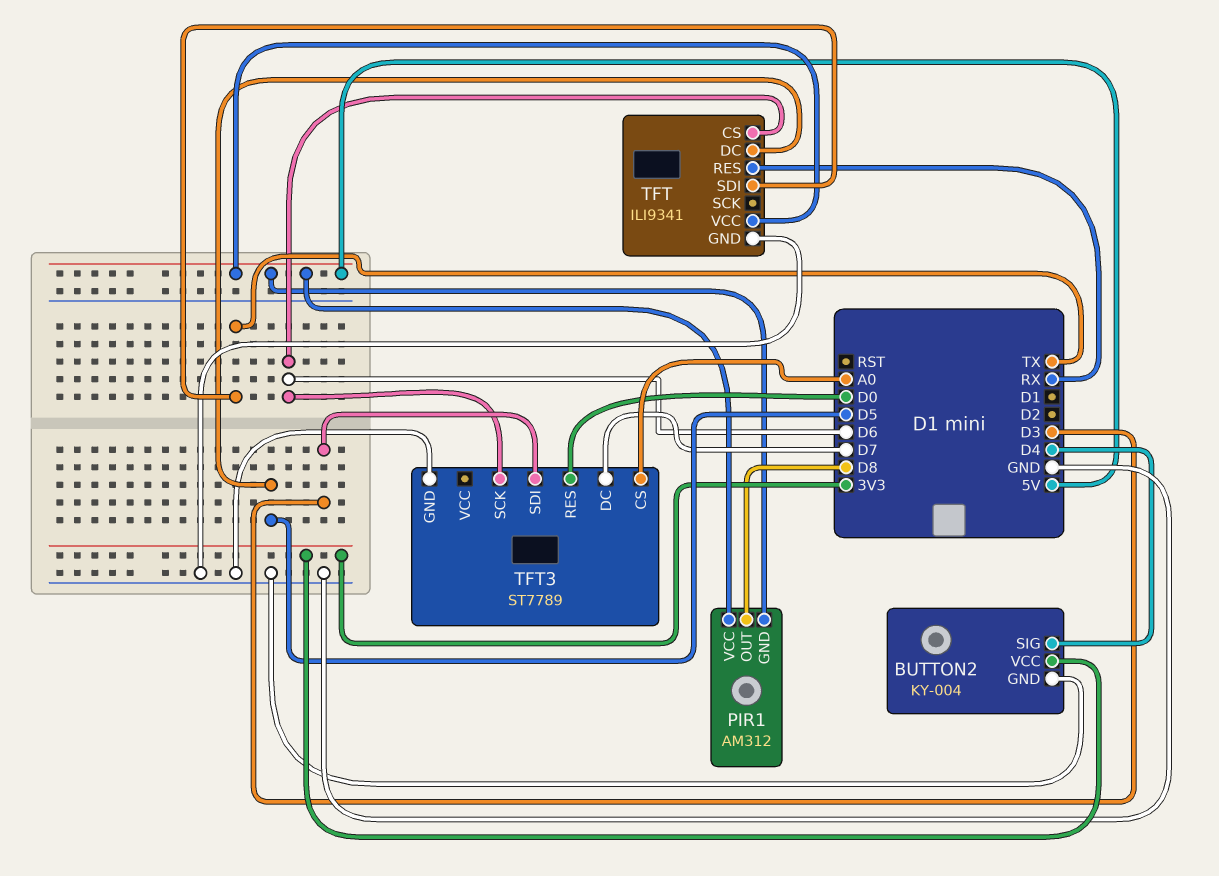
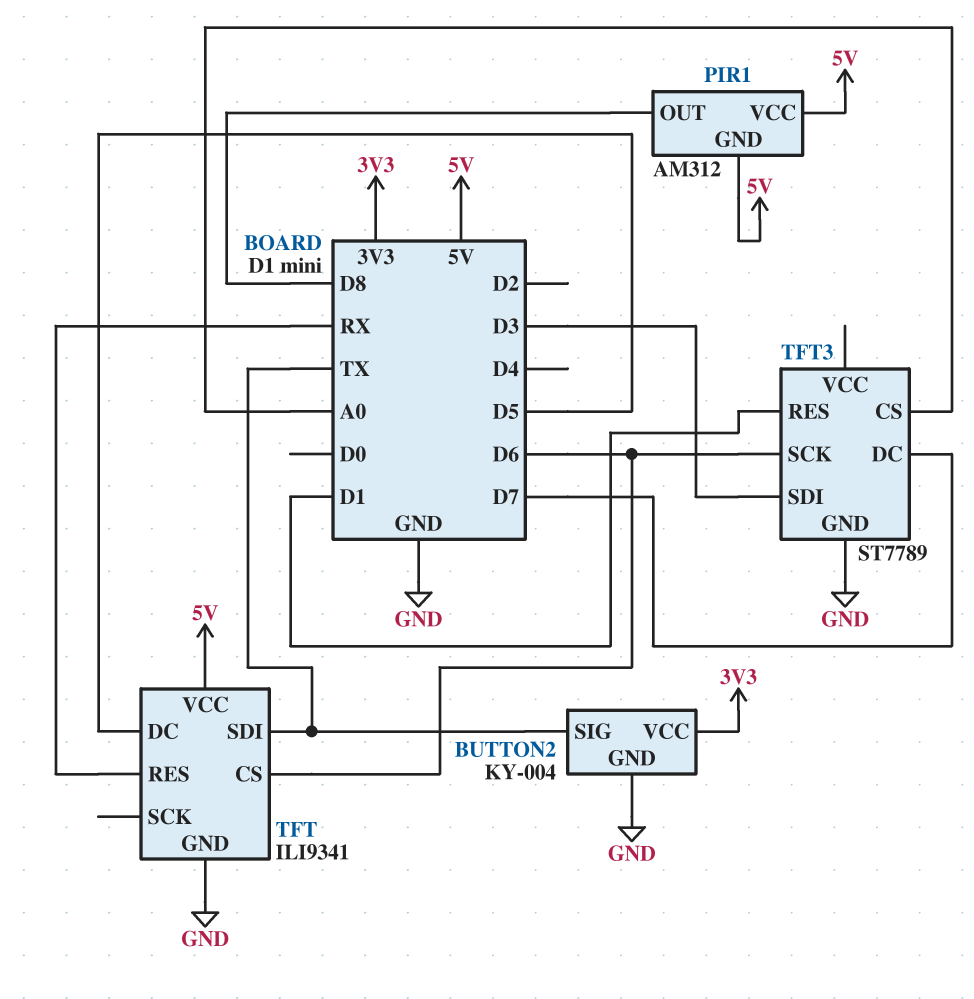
BUTTON2 pin SIG: D4 -> TX
TFT3 pin RES: D0 -> D1

